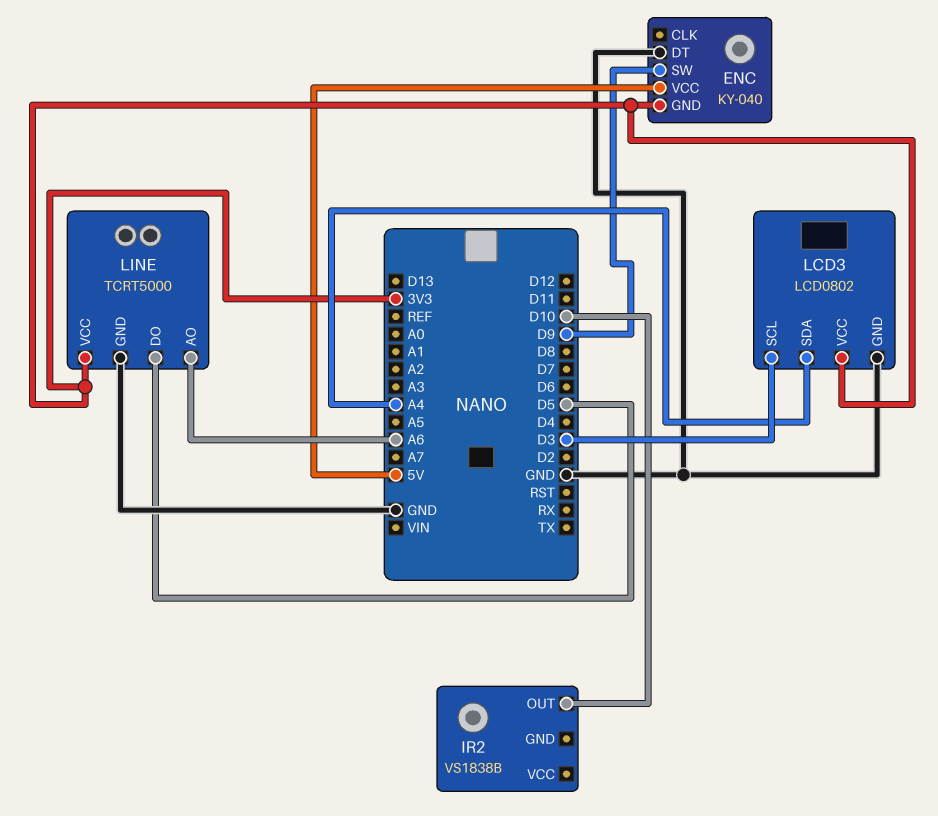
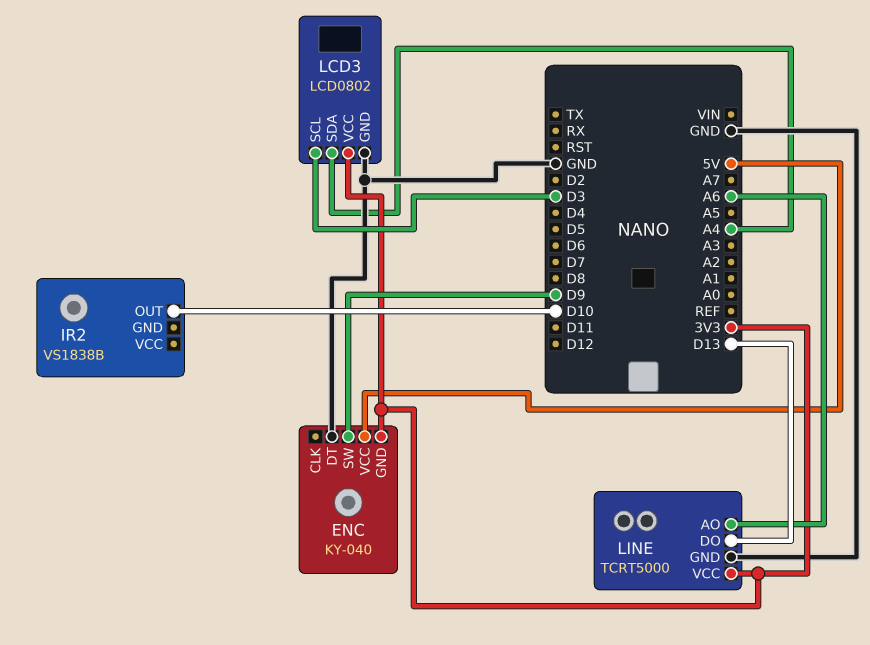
LINE pin DO: D5 -> D13

